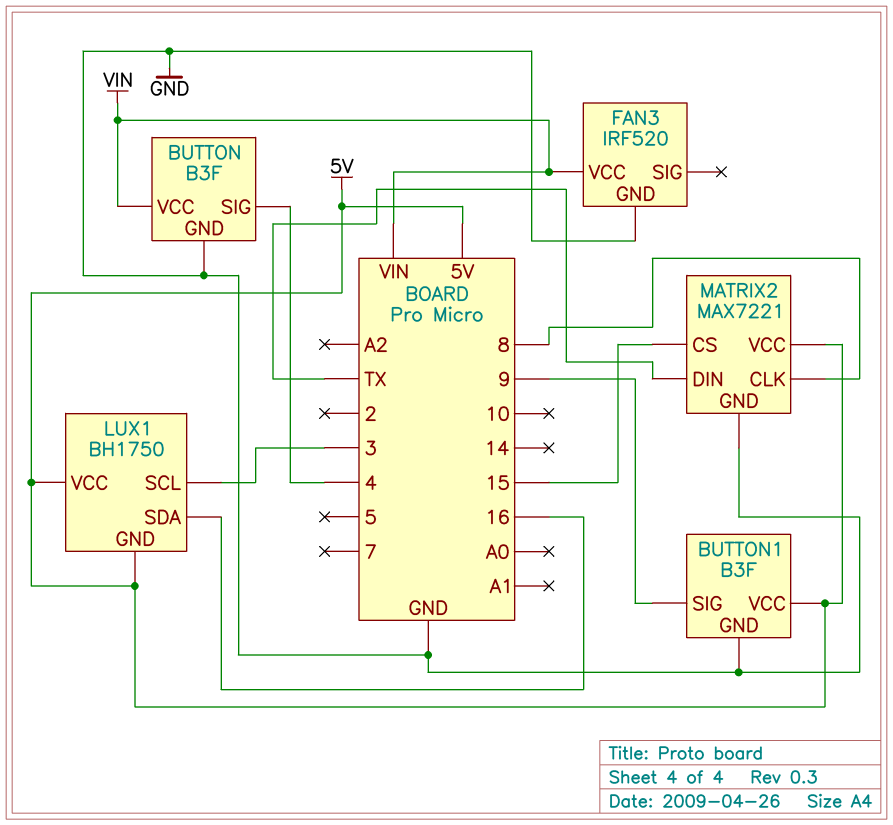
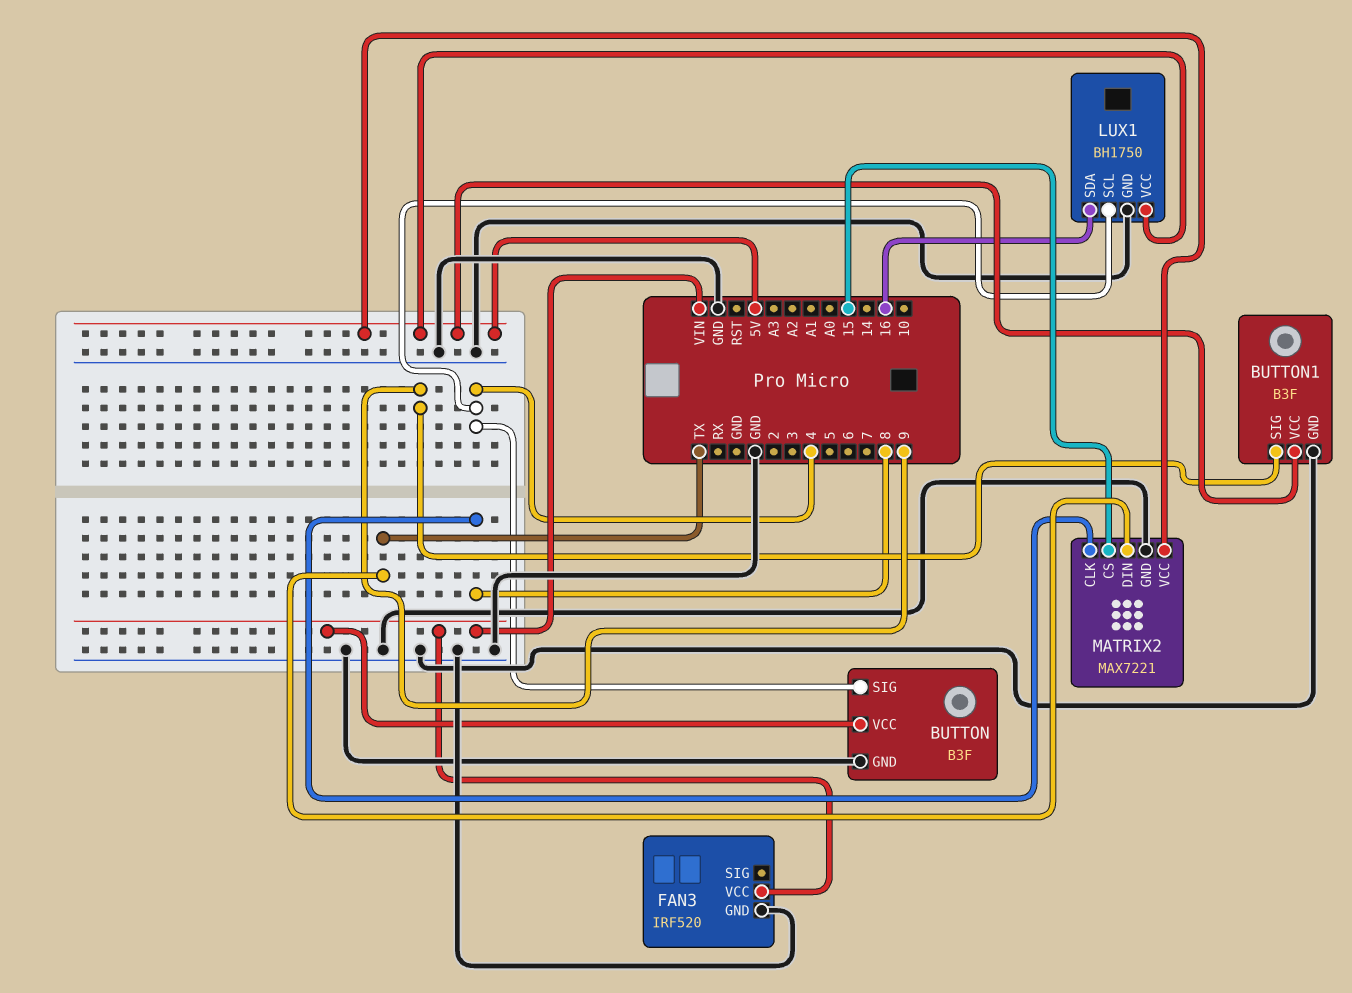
LUX1 pin GND: 5V -> GND
LUX1 pin SCL: 3 -> 4

